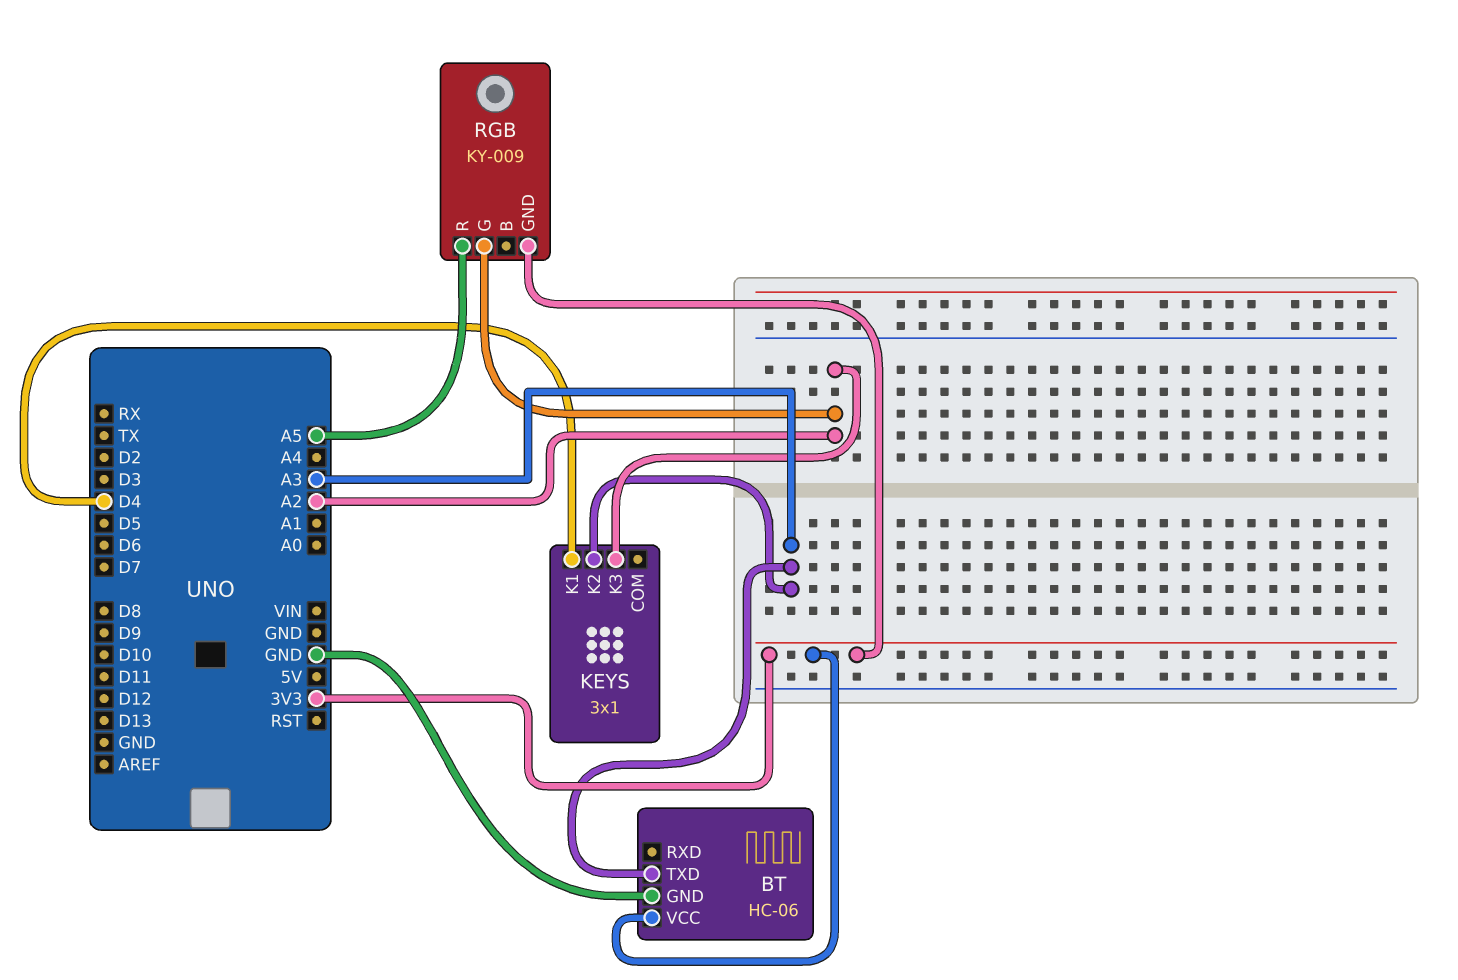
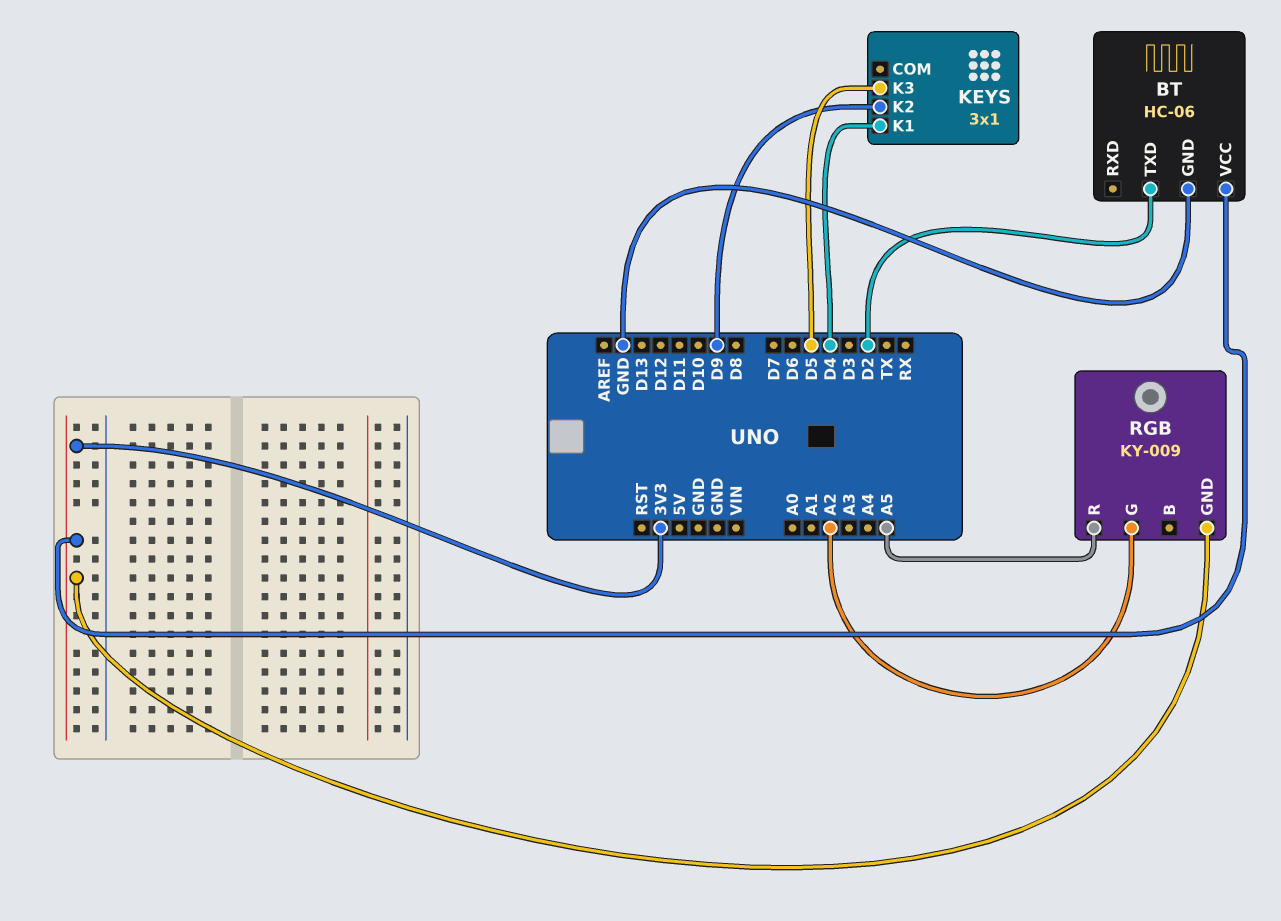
BT pin TXD: A3 -> D2
KEYS pin K2: A3 -> D9
KEYS pin K3: A2 -> D5

